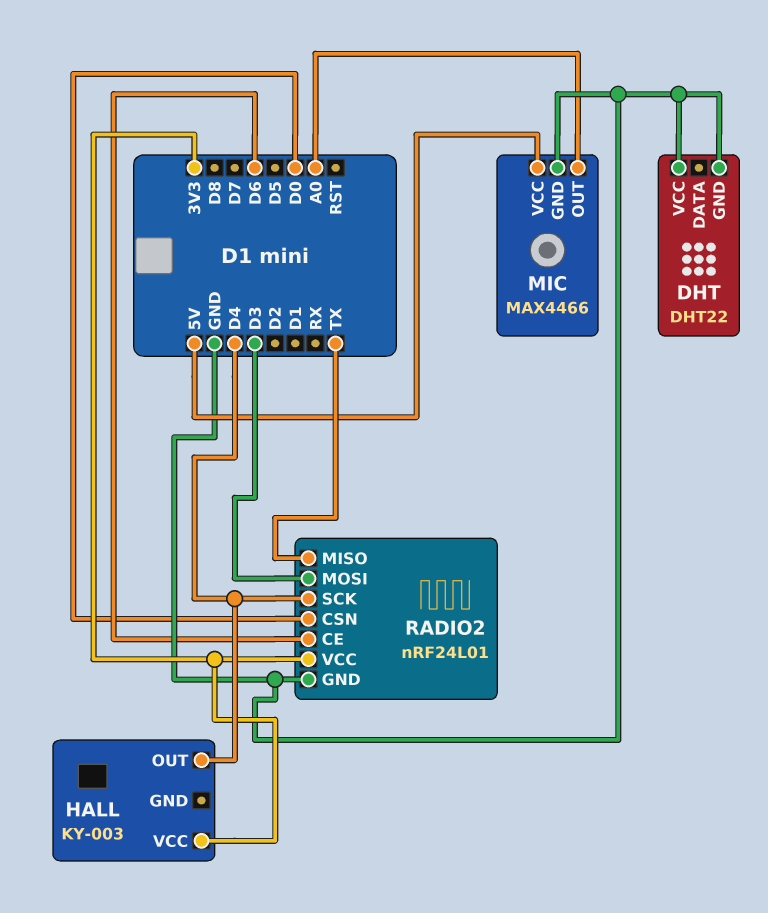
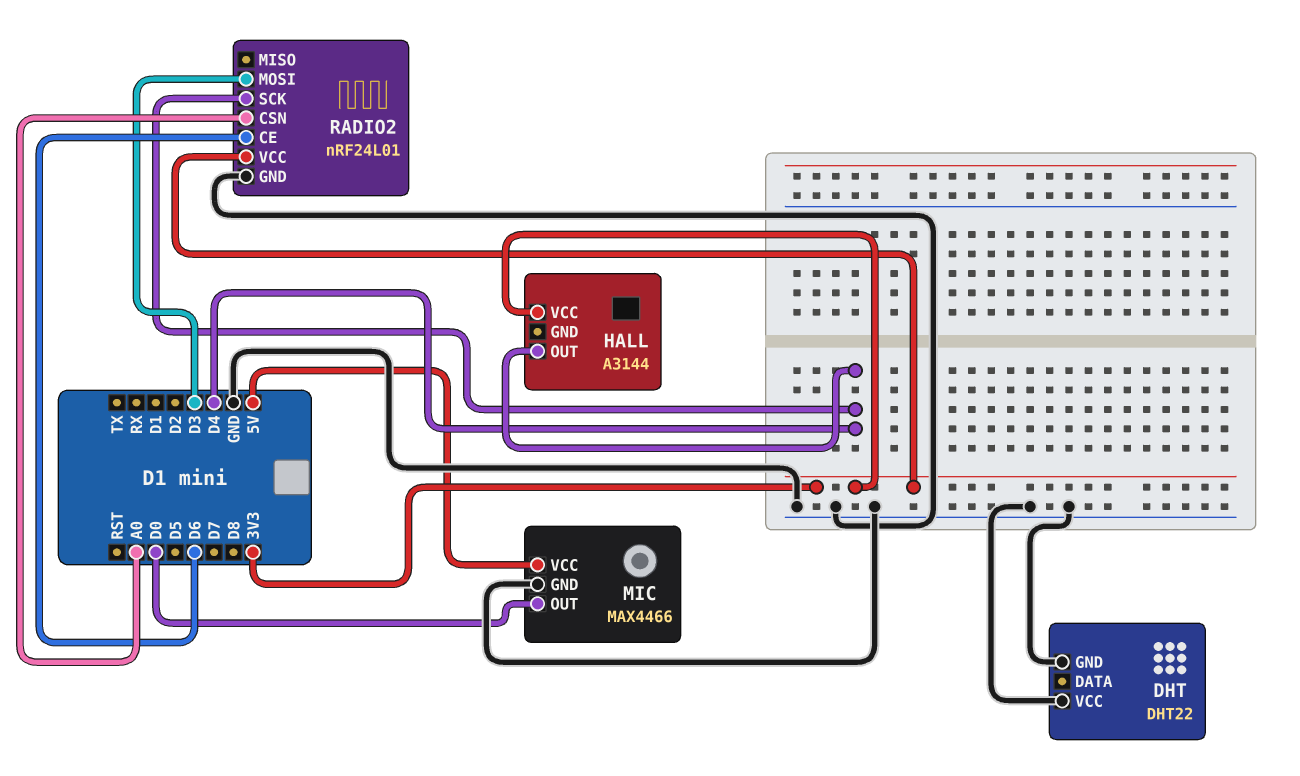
HALL: KY-003 -> A3144
MIC pin OUT: A0 -> D0
RADIO2 pin CSN: D0 -> A0
RADIO2 pin MISO: TX -> none

